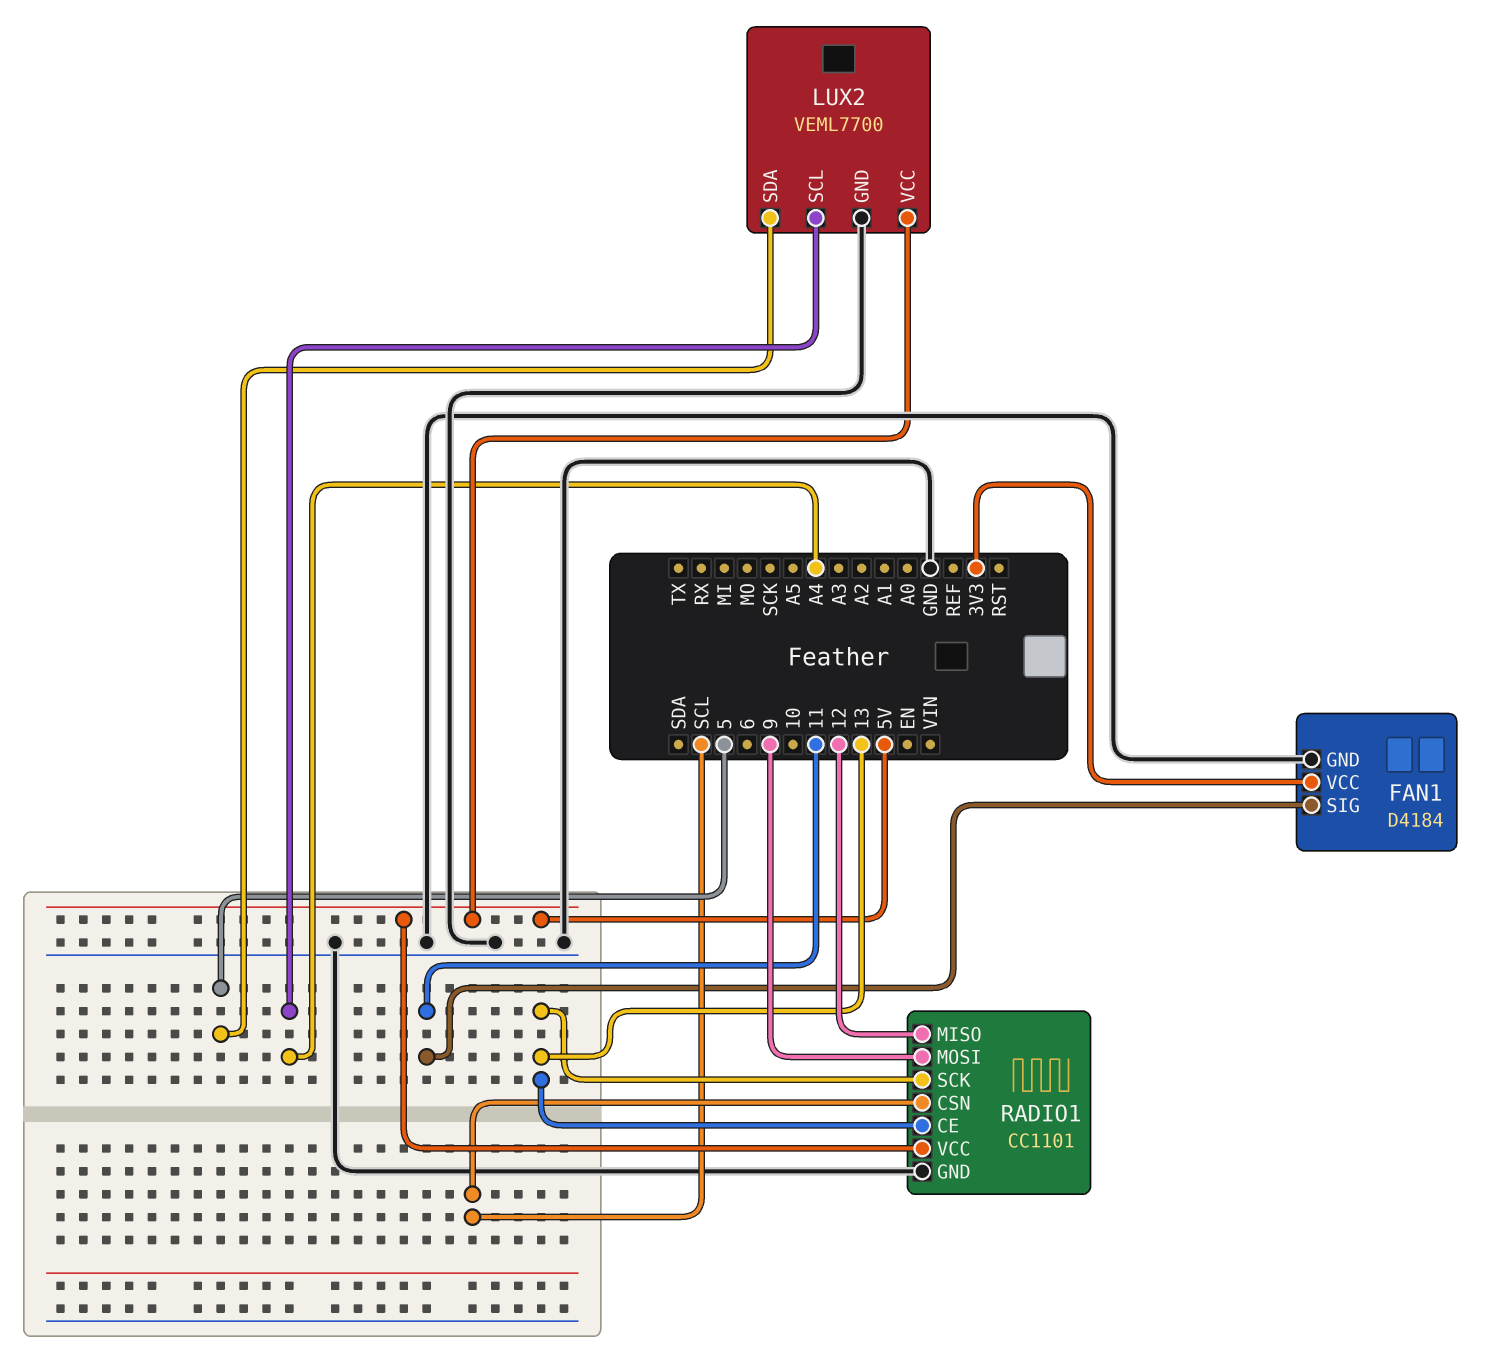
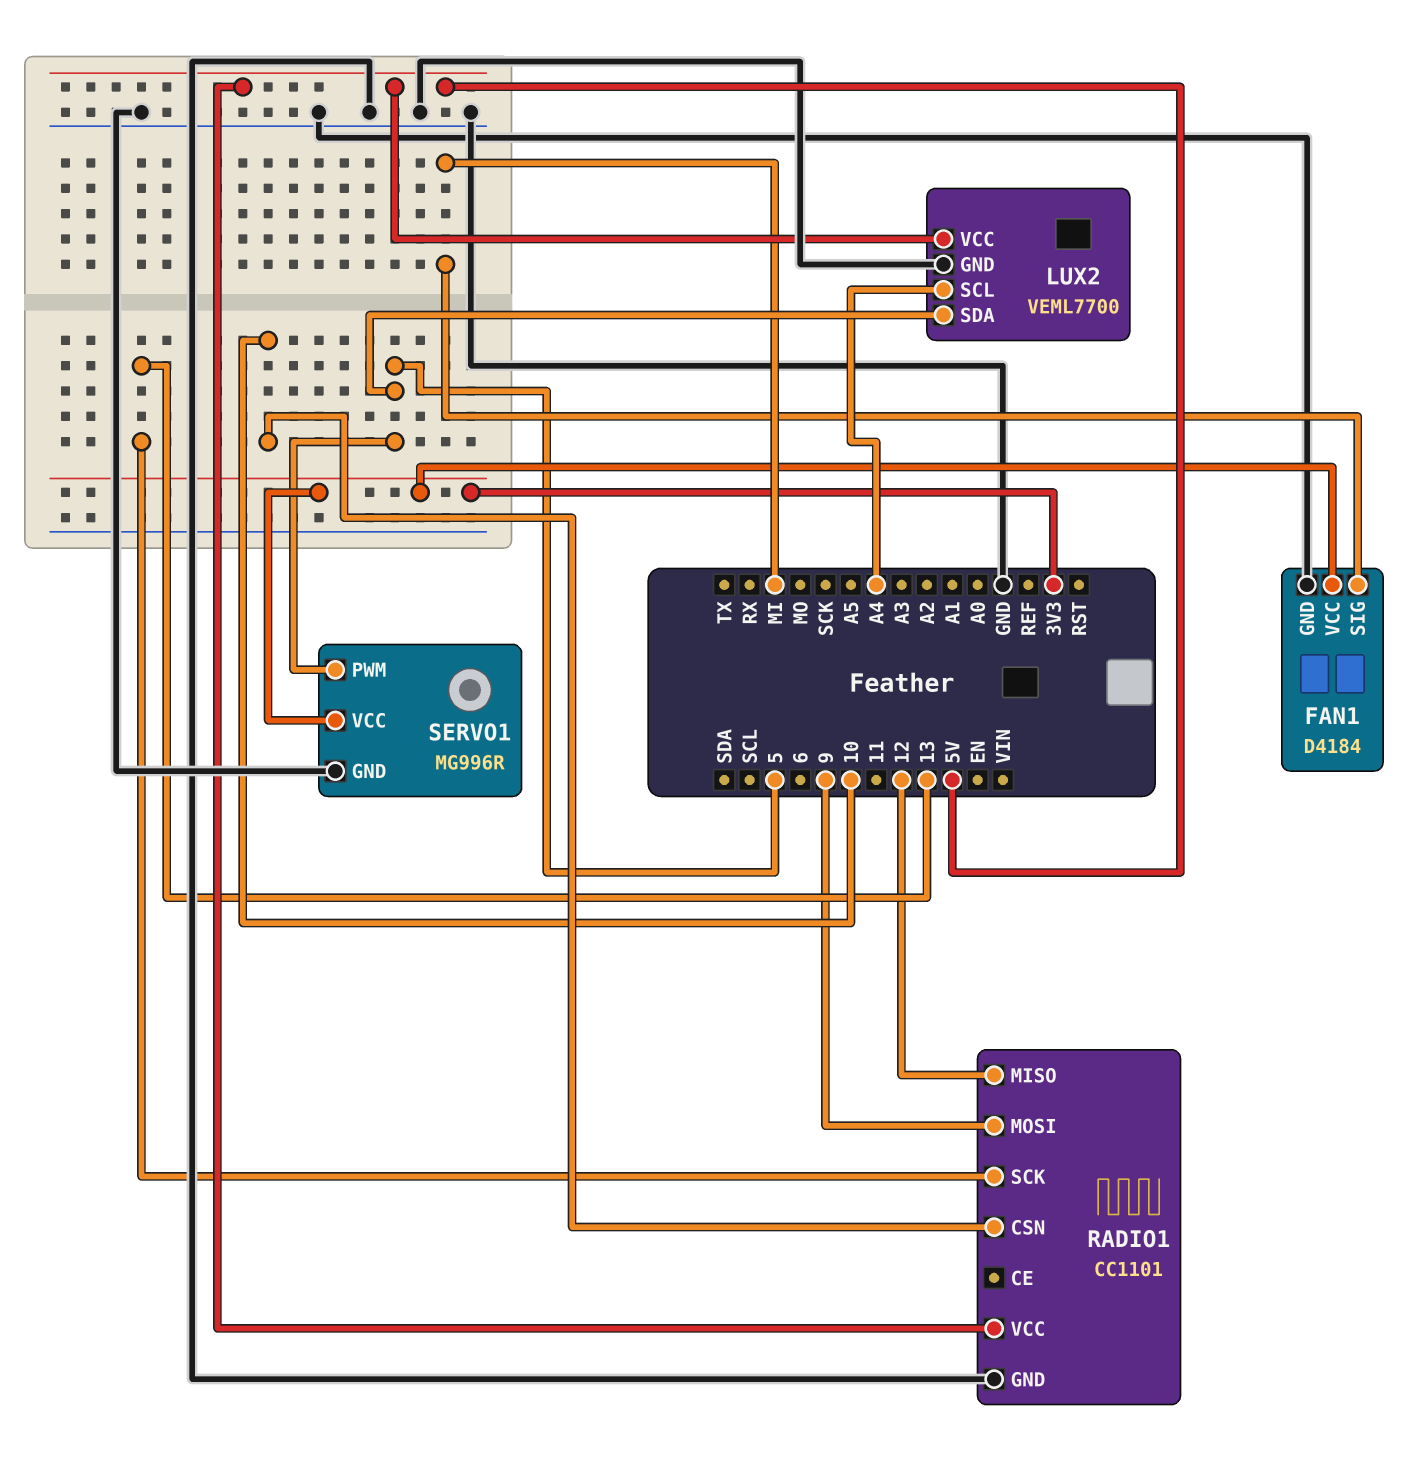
FAN1 pin SIG: 11 -> MI
RADIO1 pin CE: 13 -> none
RADIO1 pin CSN: SCL -> 10
SERVO1: none -> MG996R
SERVO1 pin GND: none -> GND
SERVO1 pin PWM: none -> 5
SERVO1 pin VCC: none -> 3V3

